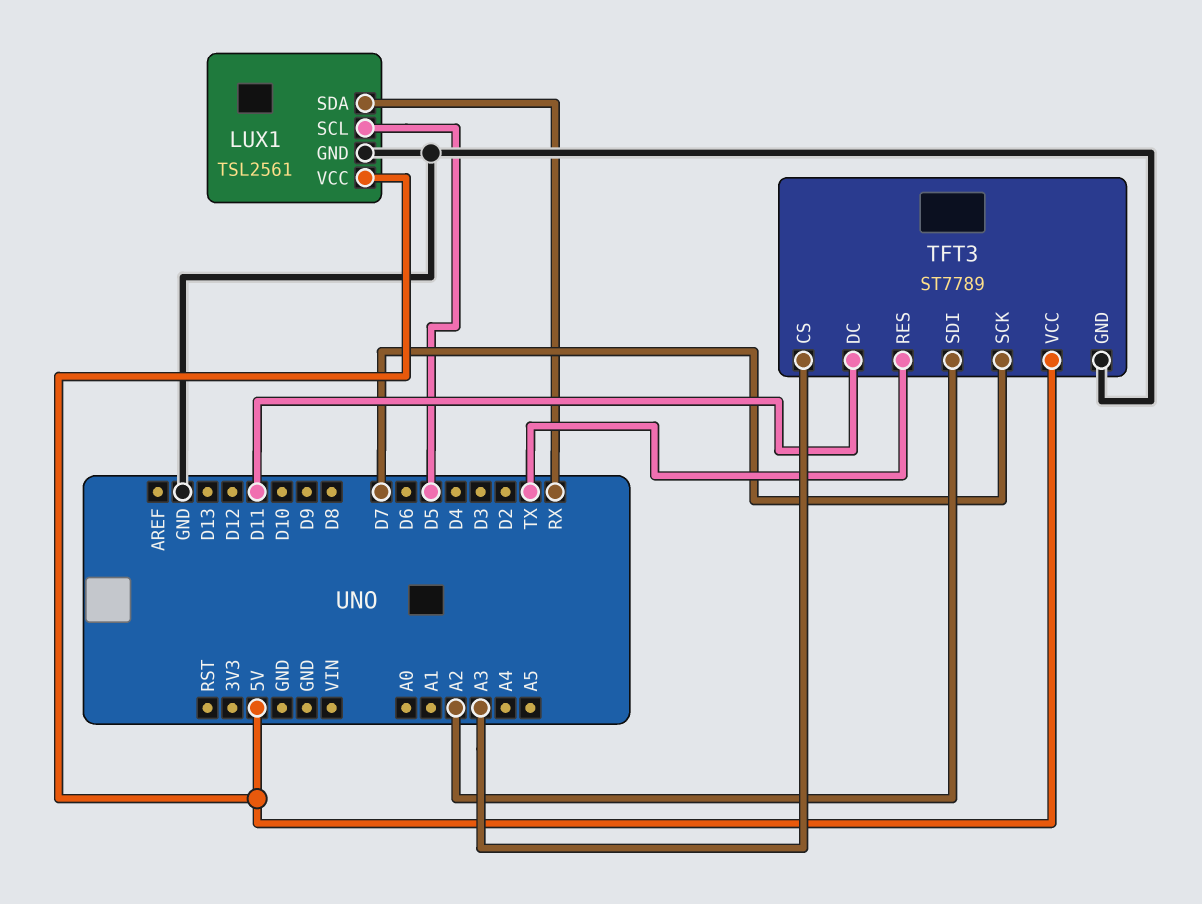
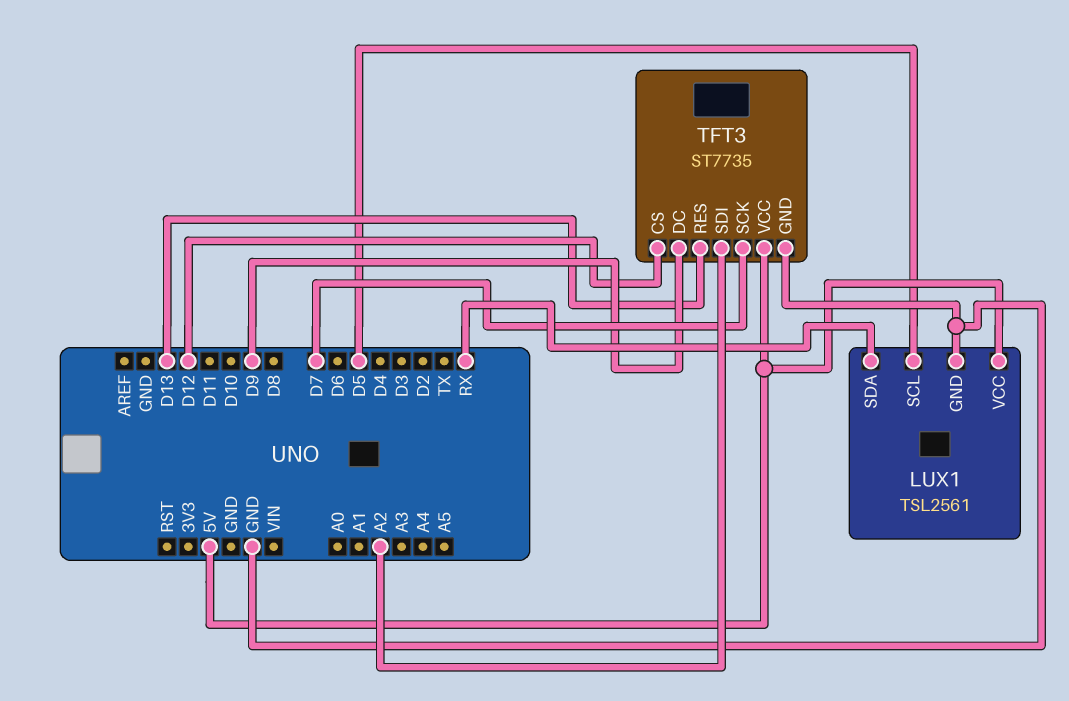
TFT3: ST7789 -> ST7735
TFT3 pin CS: A3 -> D12
TFT3 pin DC: D11 -> D9
TFT3 pin RES: TX -> D13

